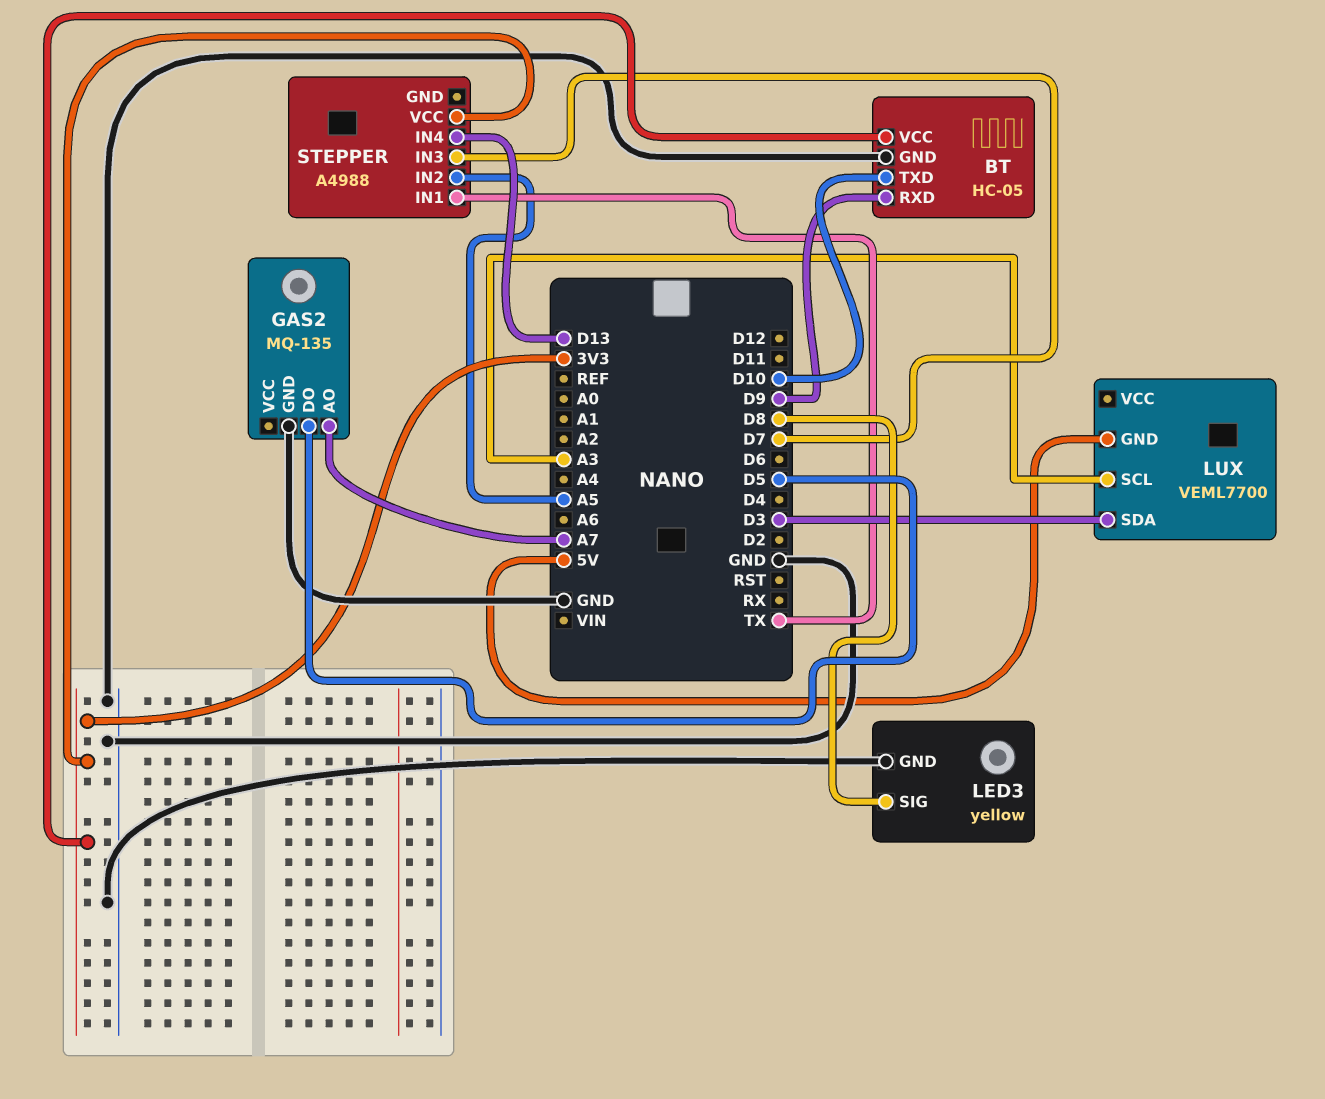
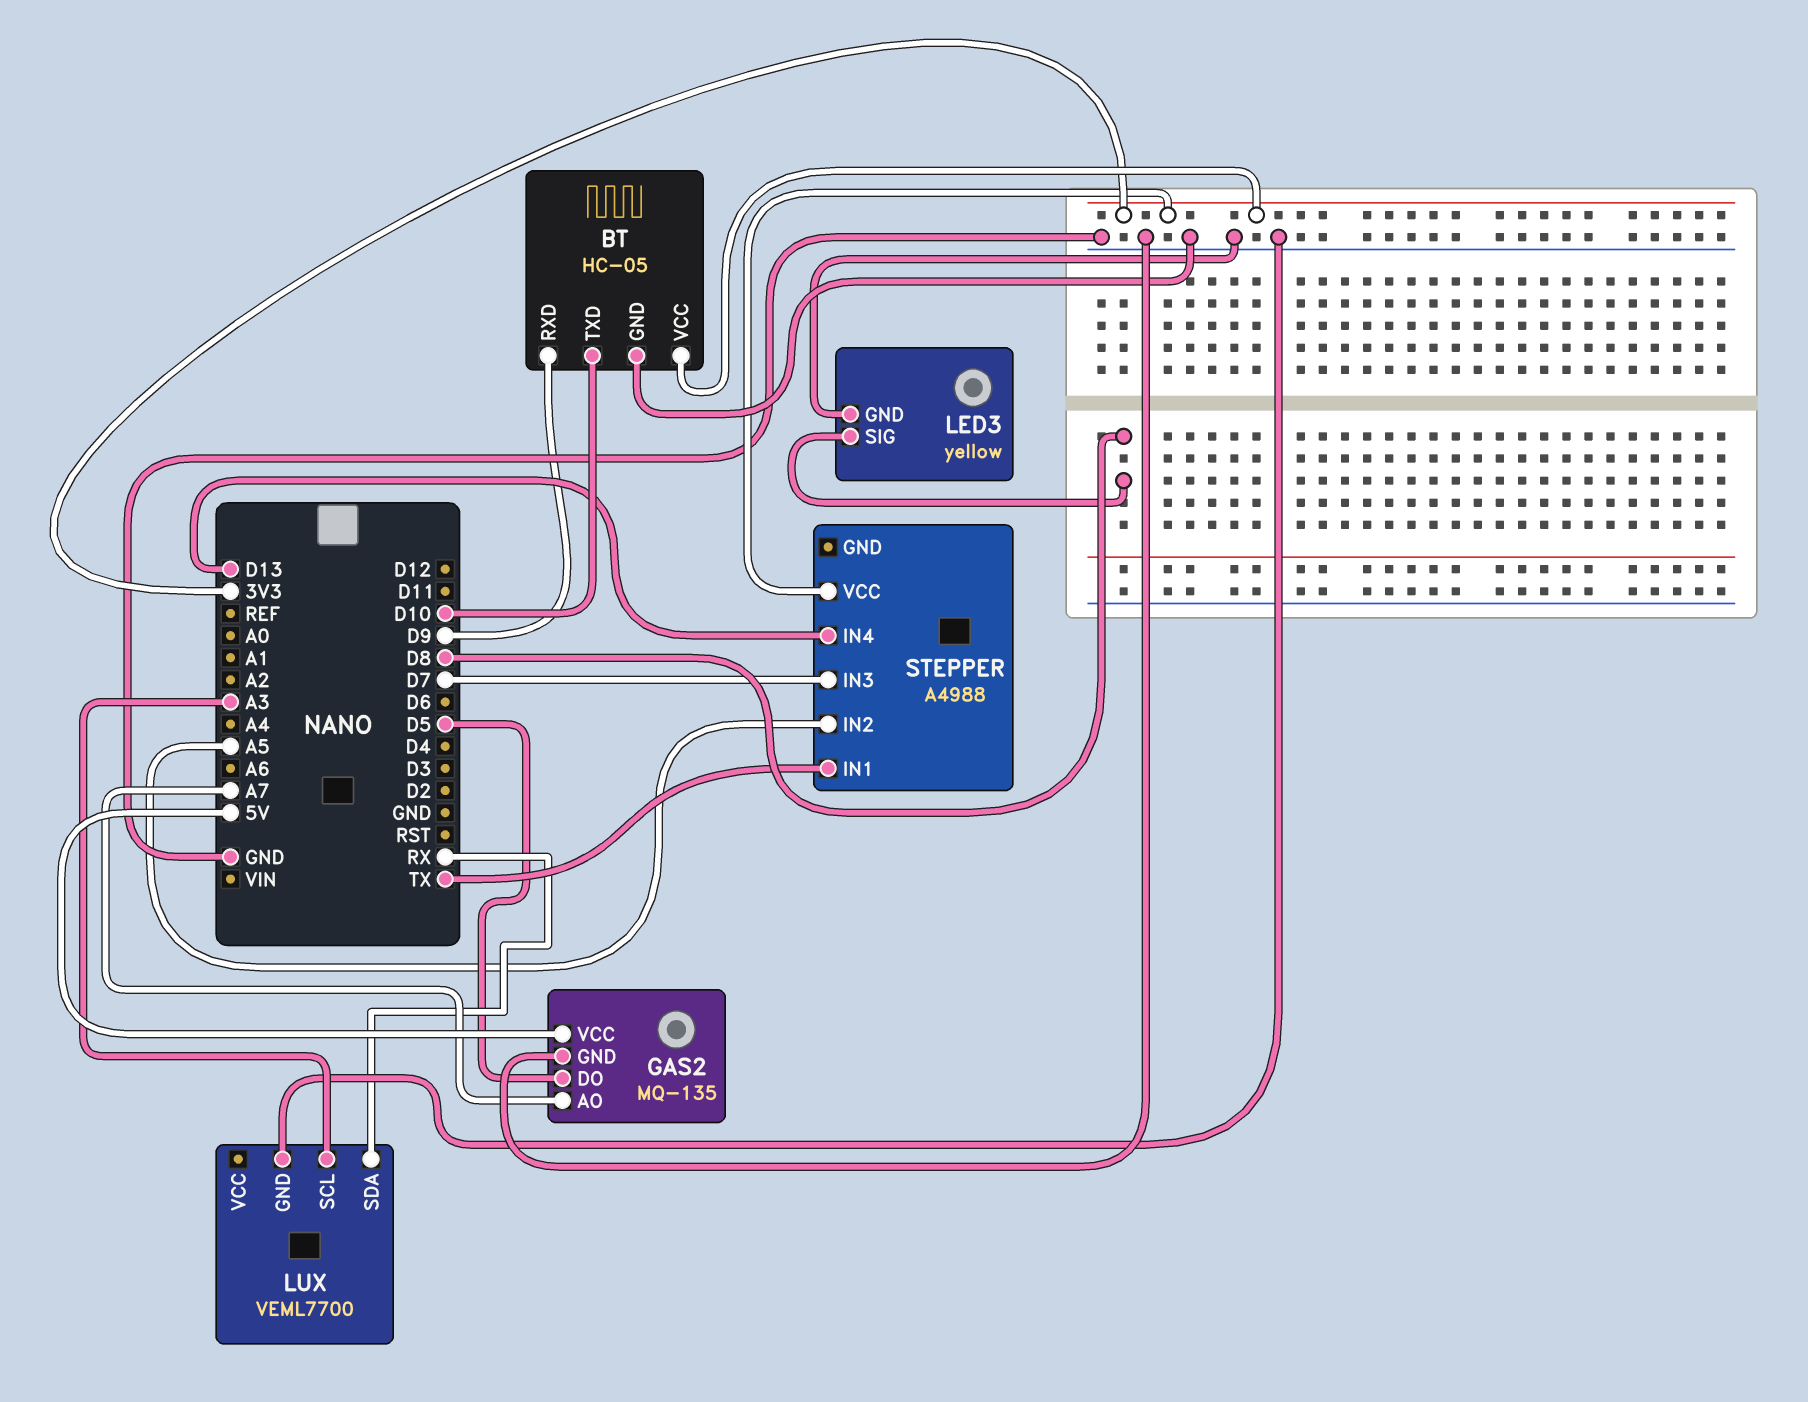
GAS2 pin VCC: none -> 5V
LUX pin GND: 5V -> GND
LUX pin SDA: D3 -> RX

